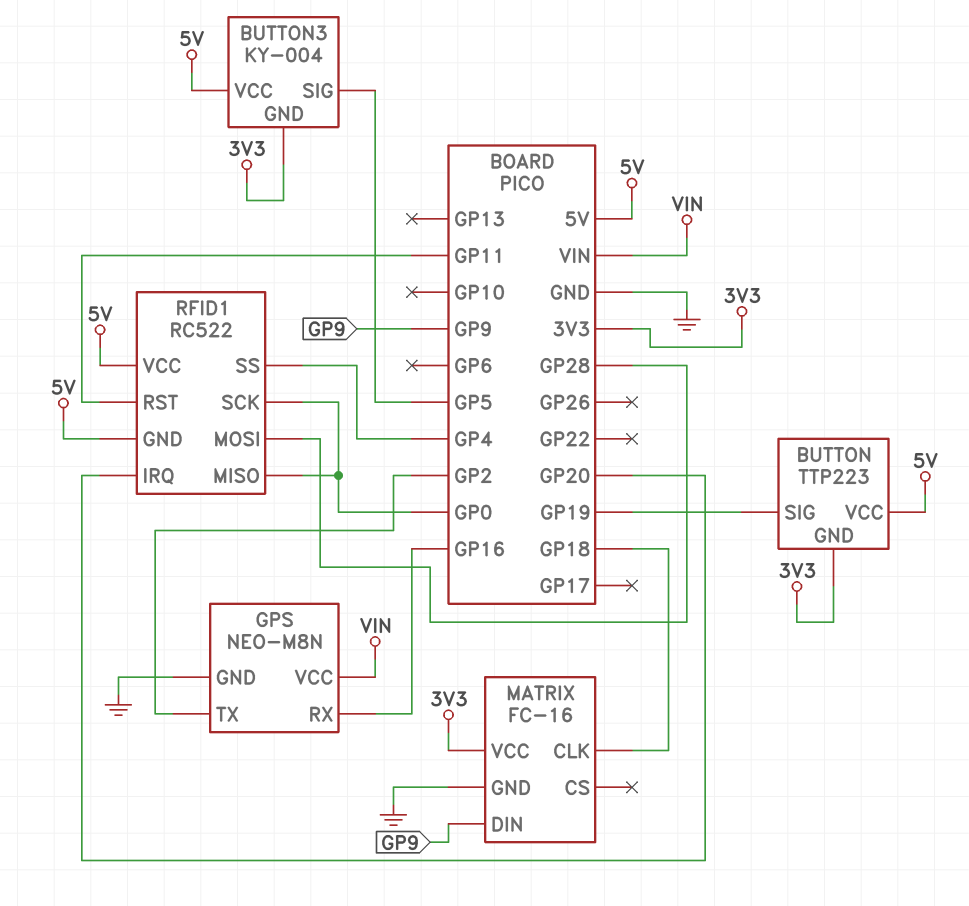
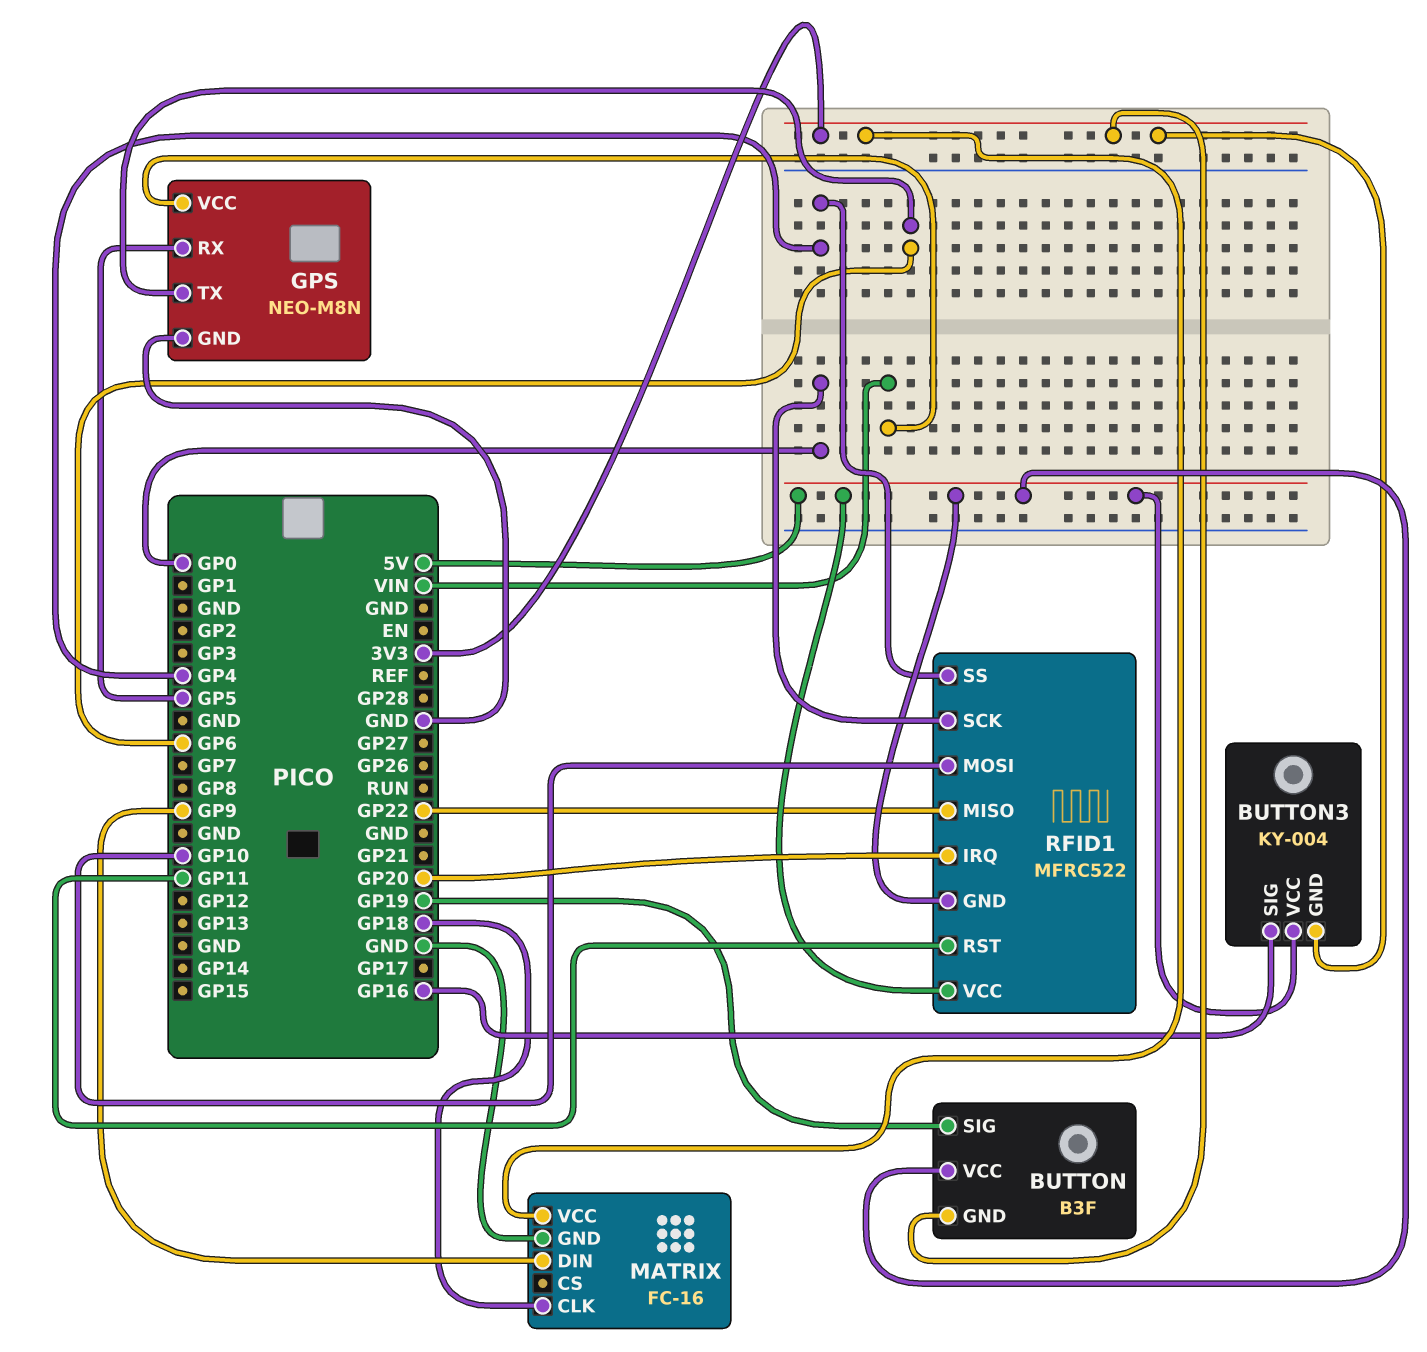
BUTTON: TTP223 -> B3F
BUTTON3 pin SIG: GP5 -> GP16
GPS pin RX: GP16 -> GP5
GPS pin TX: GP2 -> GP6
RFID1: RC522 -> MFRC522
RFID1 pin MISO: GP0 -> GP22
RFID1 pin MOSI: GP28 -> GP10

